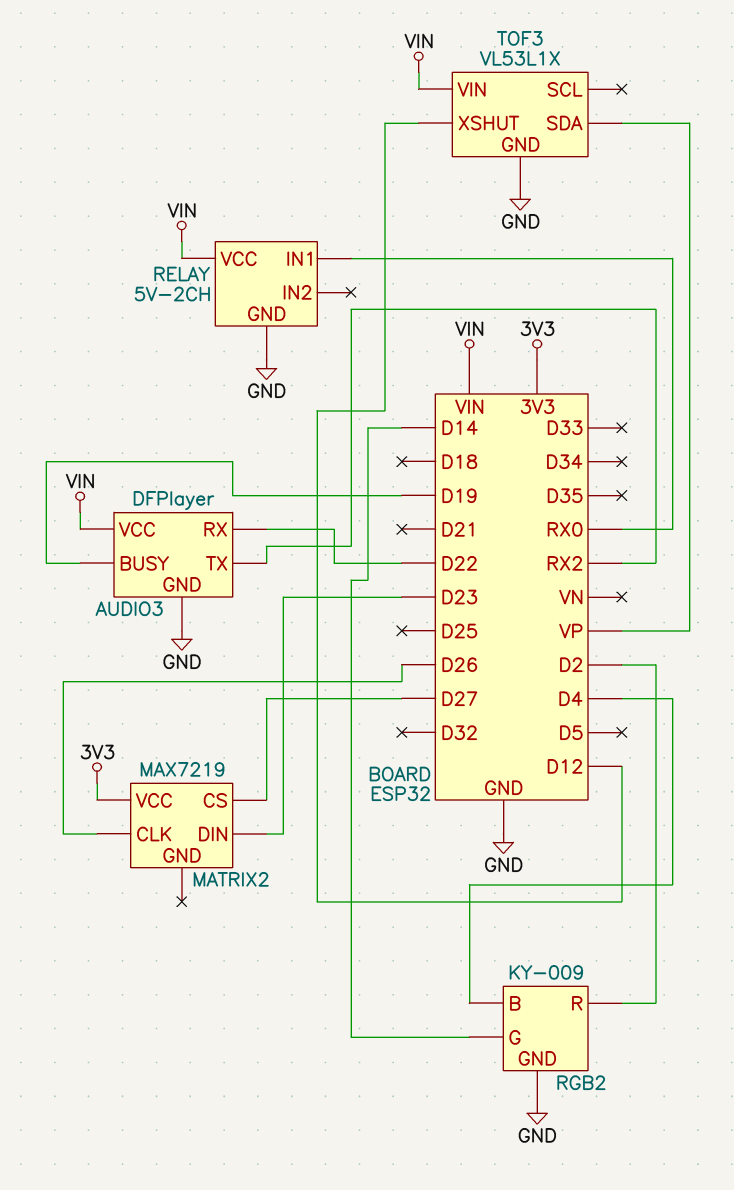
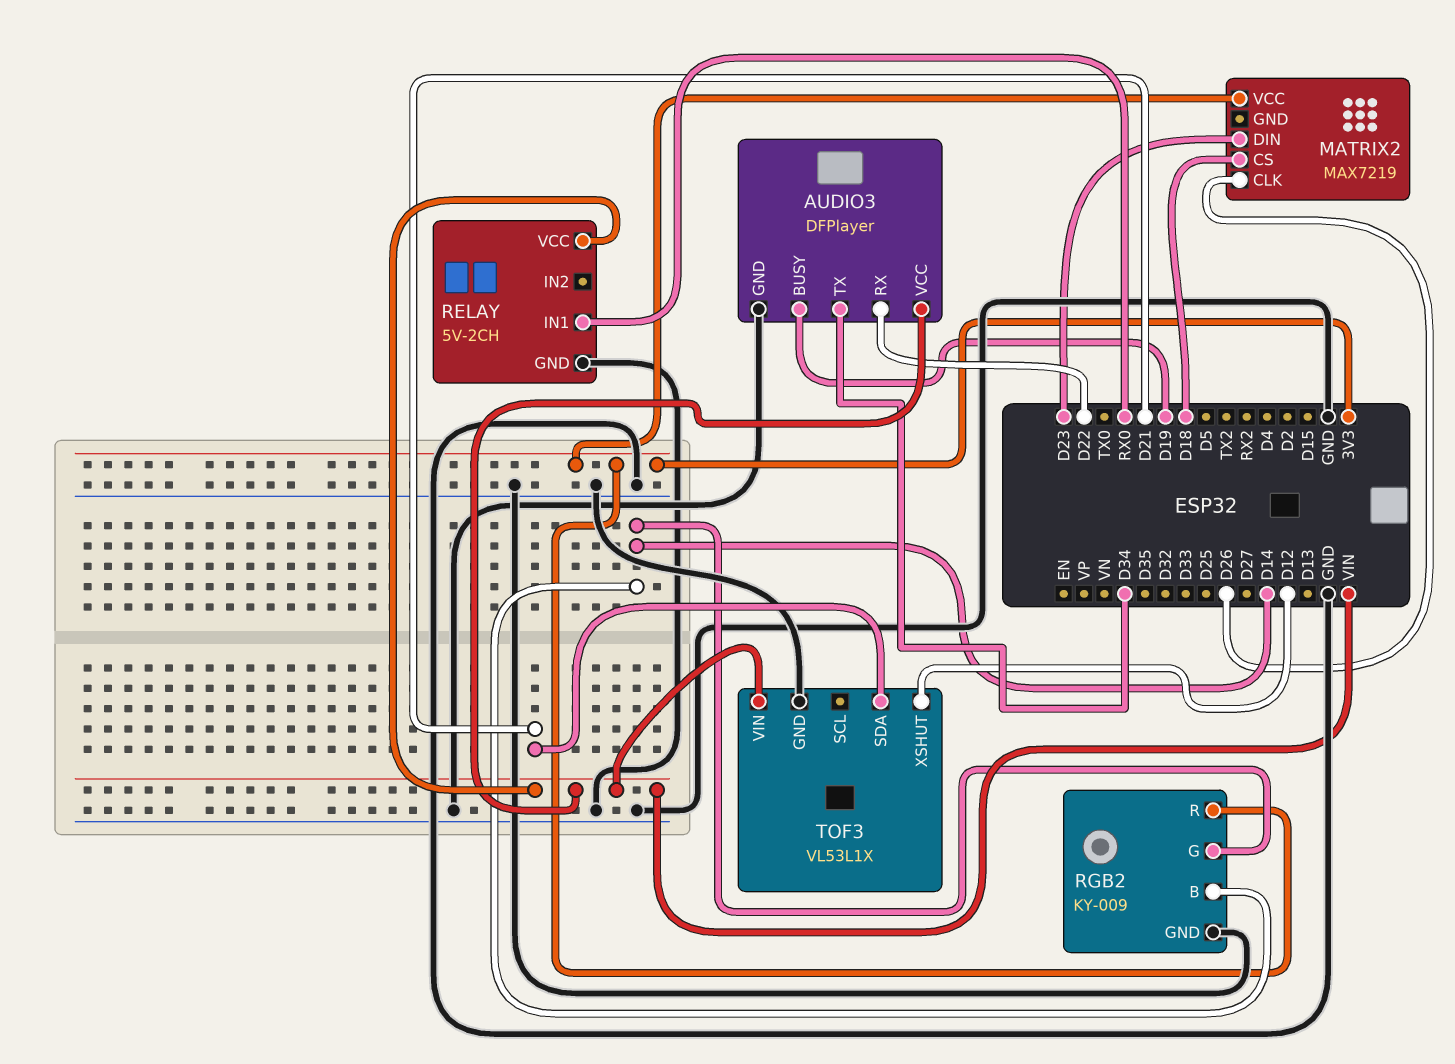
AUDIO3 pin TX: RX2 -> D34
MATRIX2 pin CS: D27 -> D18
RGB2 pin B: D4 -> D14
RGB2 pin R: D2 -> 3V3
TOF3 pin SDA: VP -> D21

